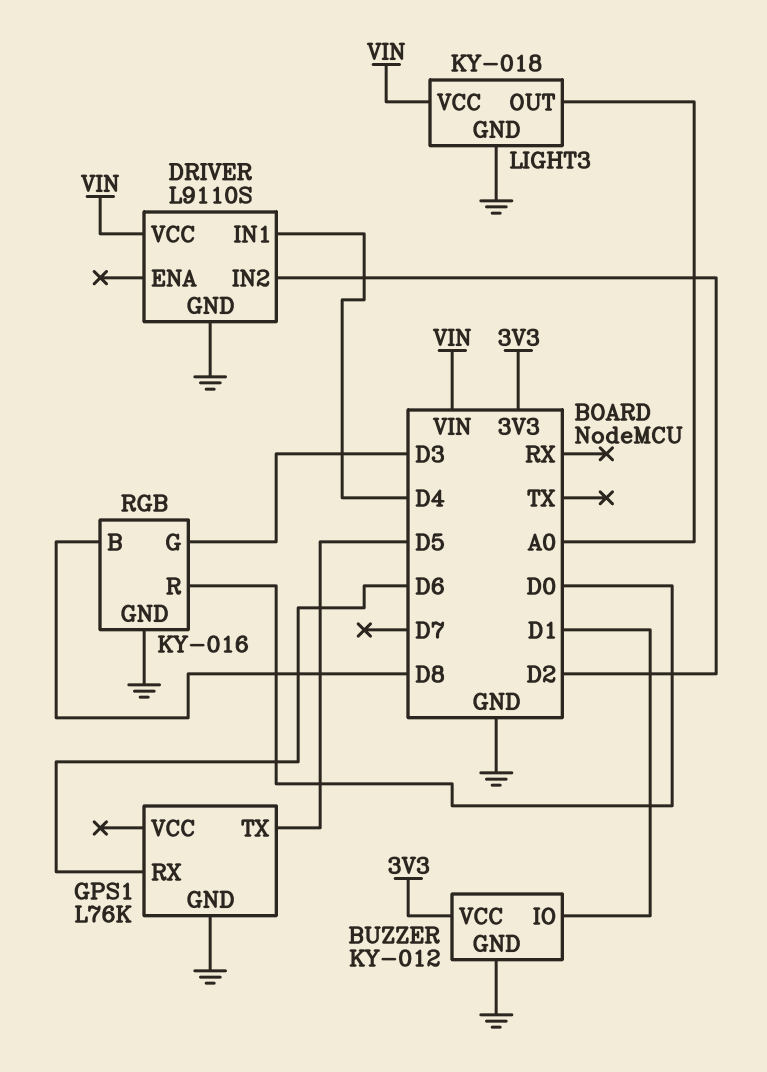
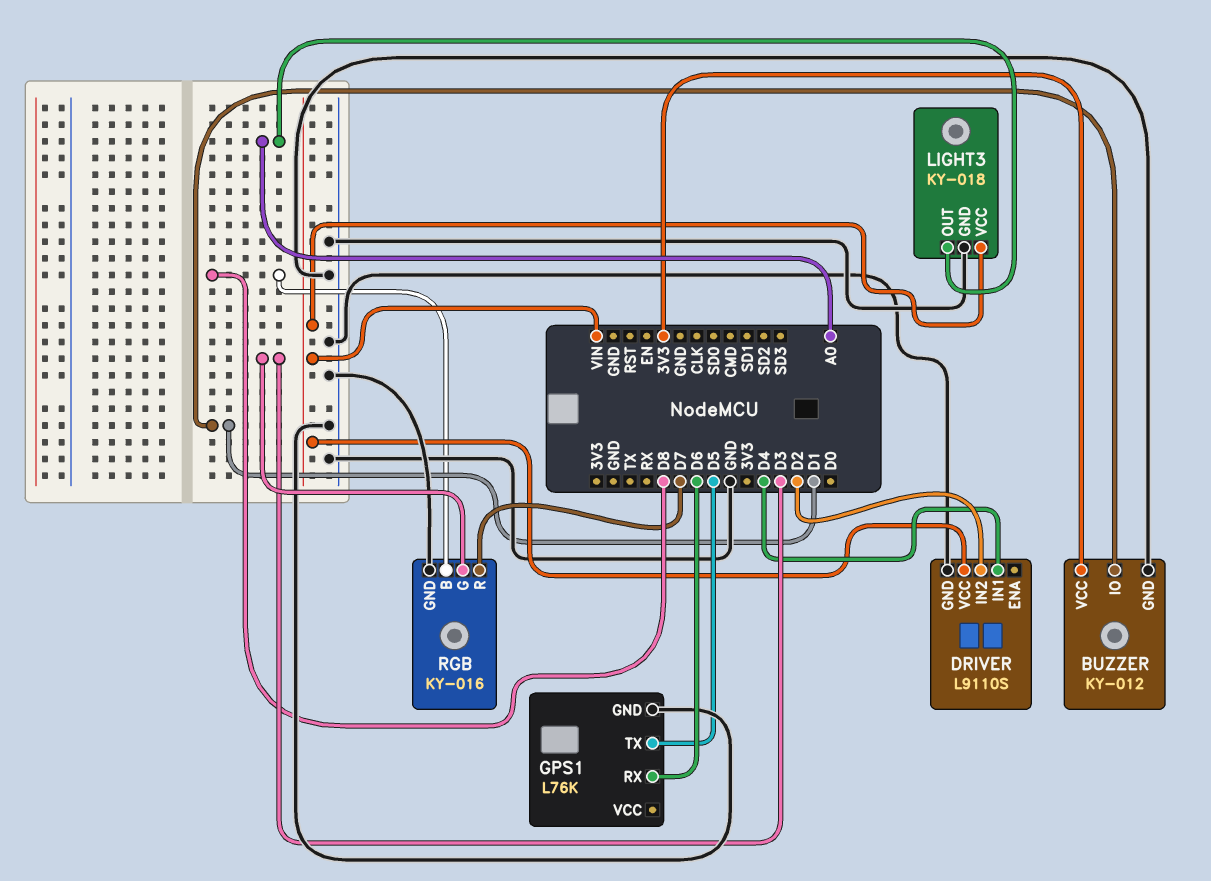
RGB pin R: D0 -> D7

